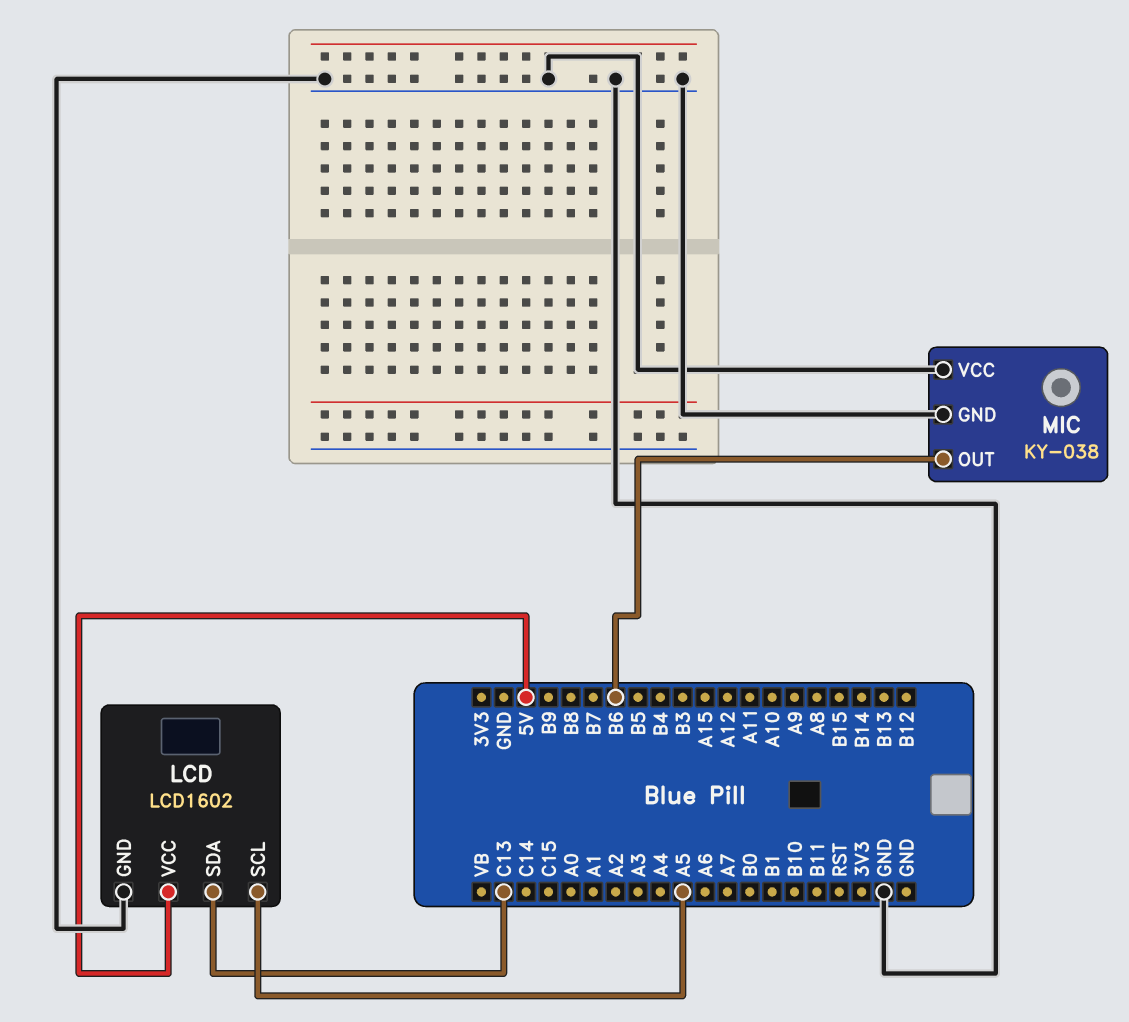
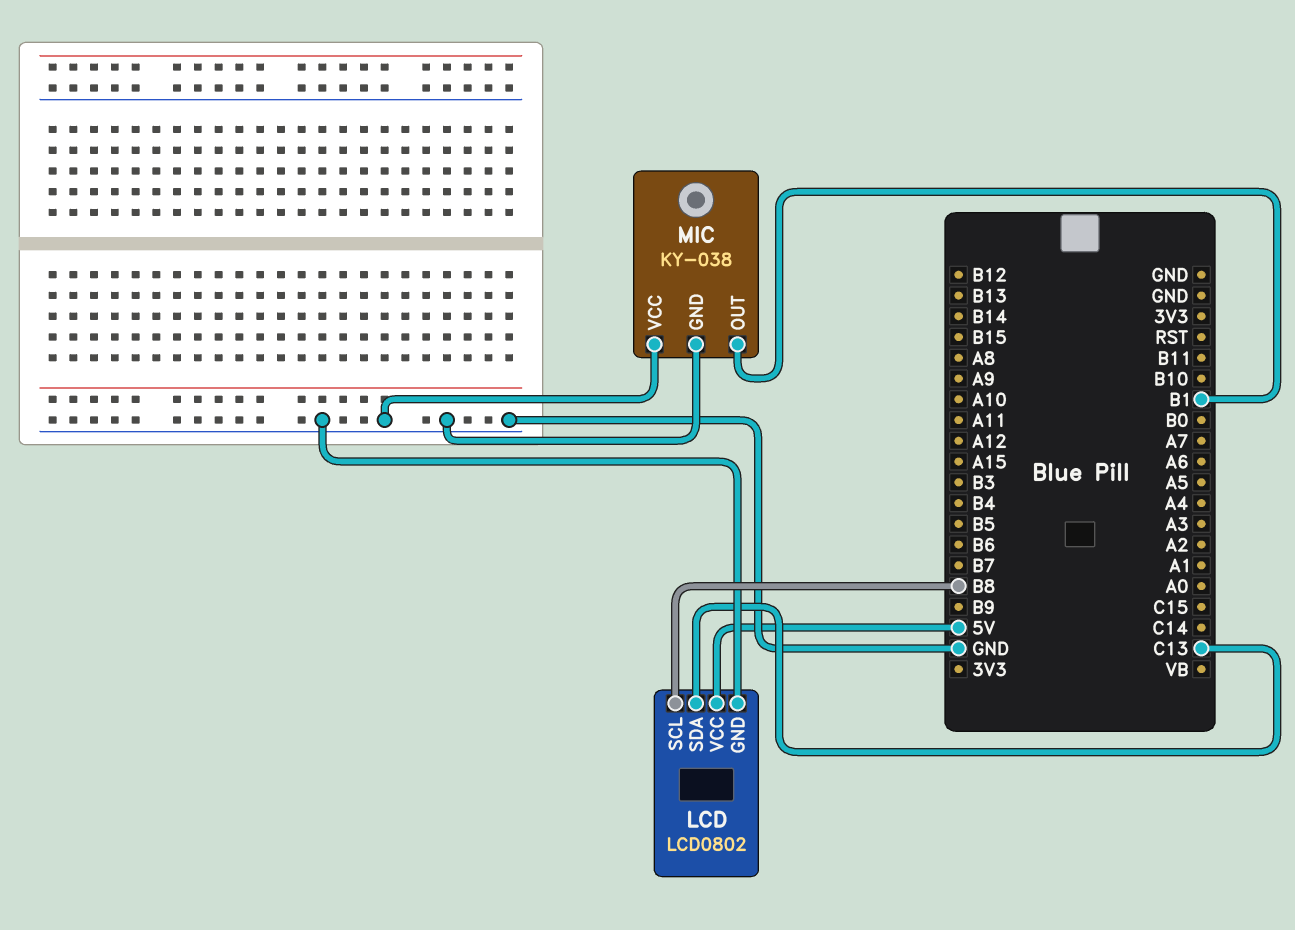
LCD: LCD1602 -> LCD0802
LCD pin SCL: A5 -> B8
MIC pin OUT: B6 -> B1

